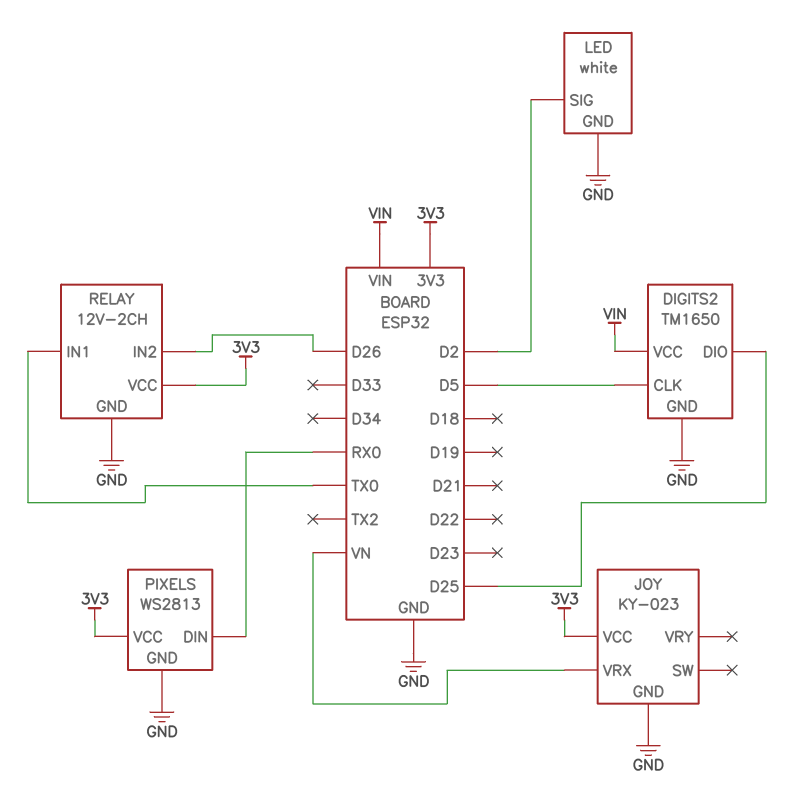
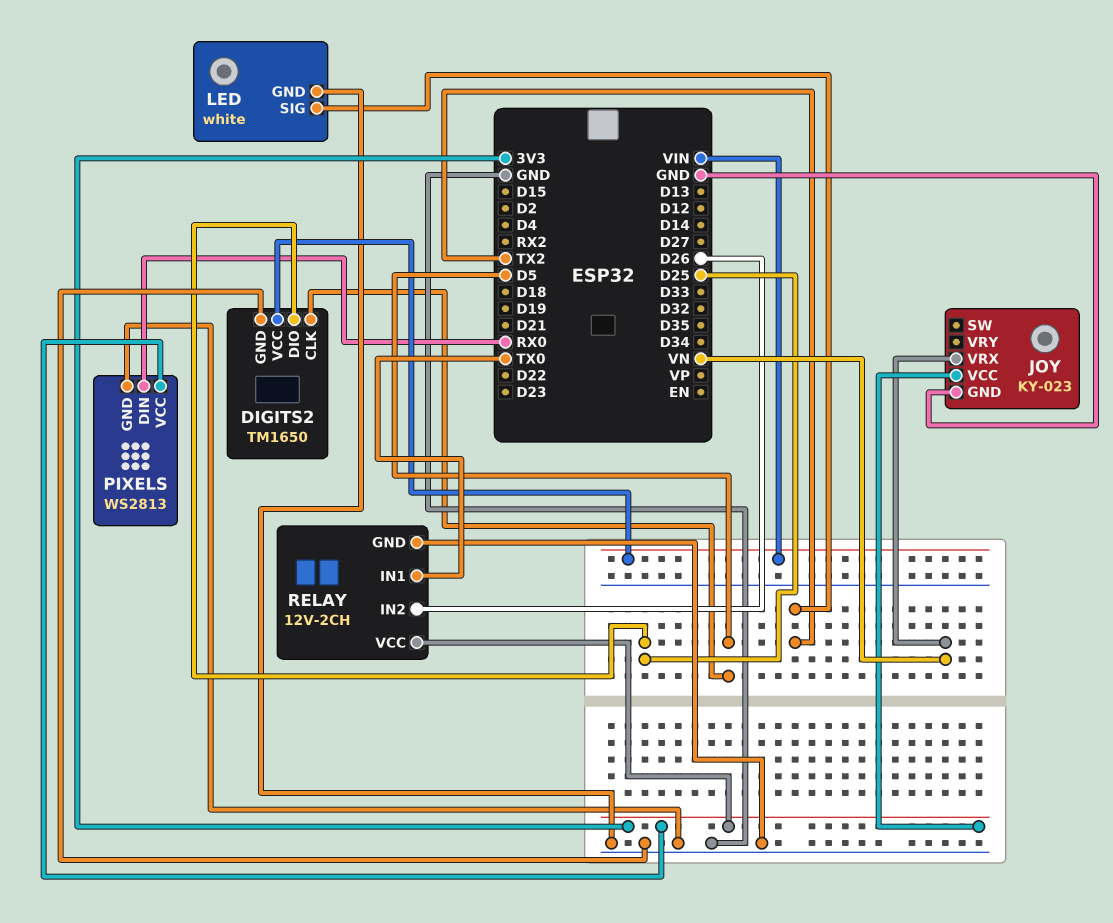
LED pin SIG: D2 -> TX2

